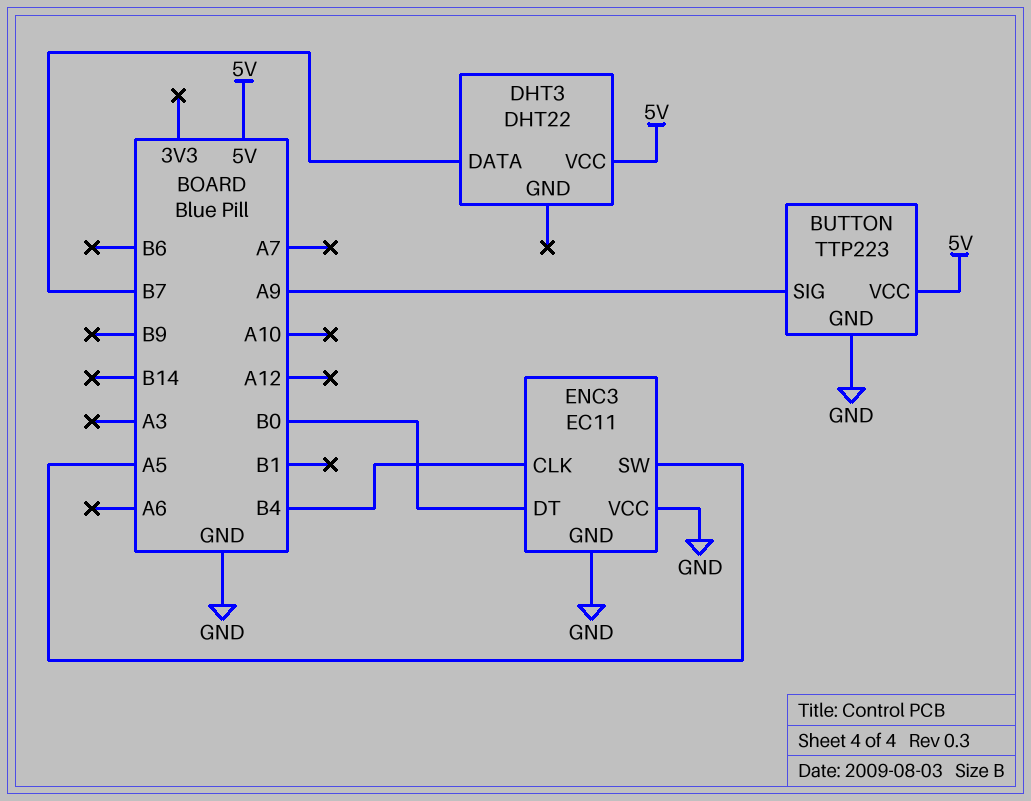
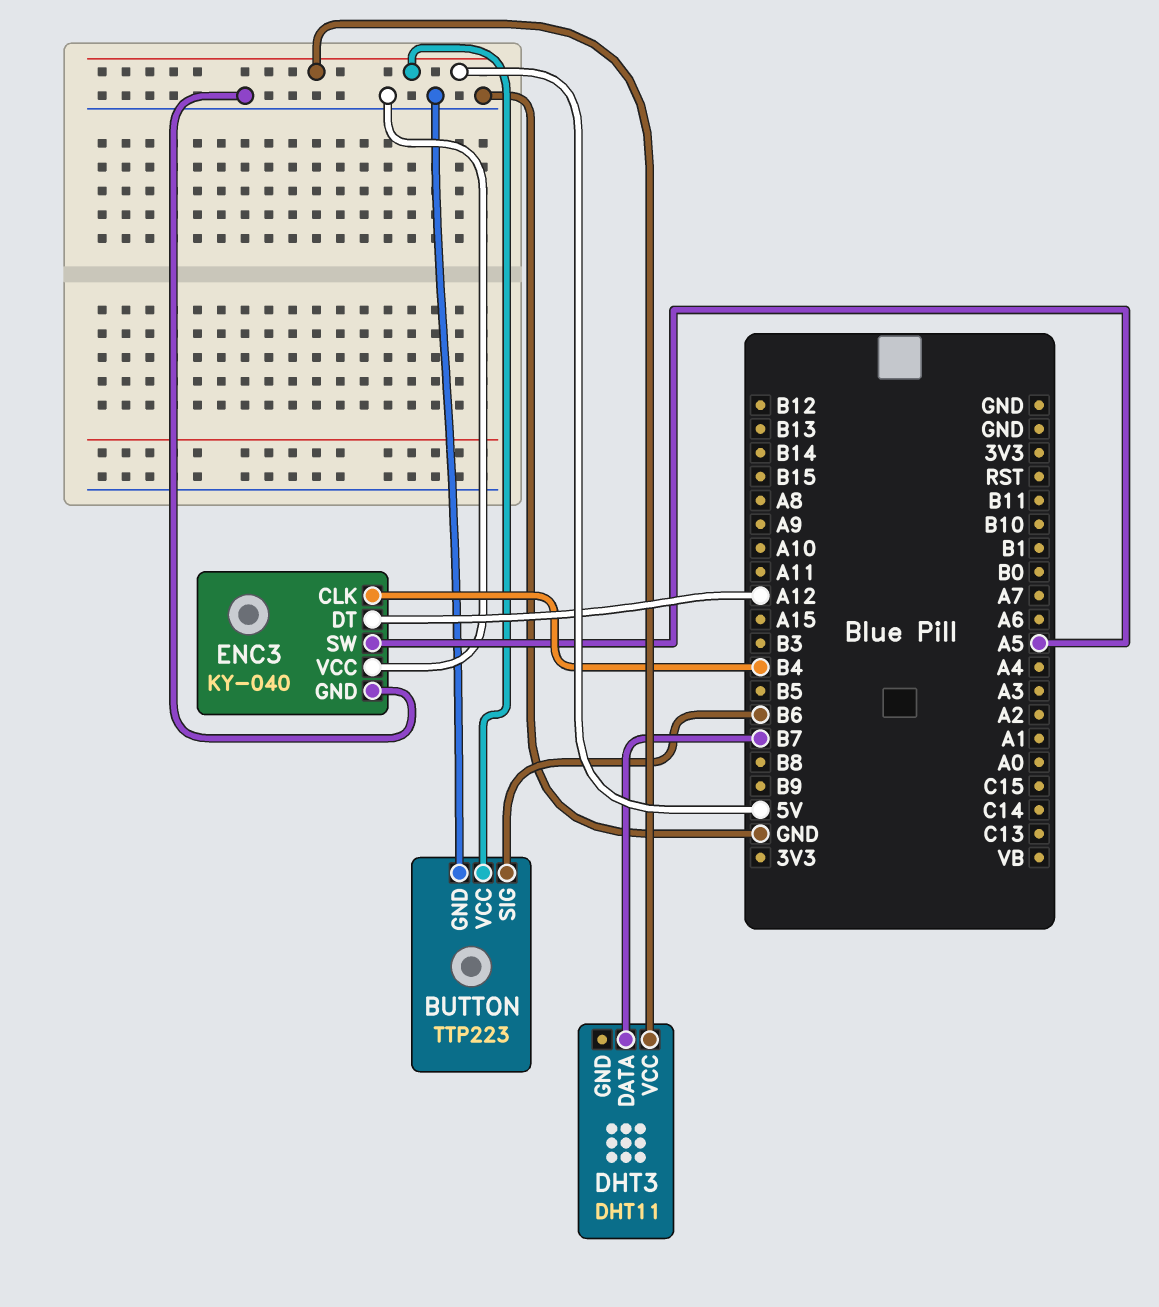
BUTTON pin SIG: A9 -> B6
DHT3: DHT22 -> DHT11
ENC3: EC11 -> KY-040
ENC3 pin DT: B0 -> A12

